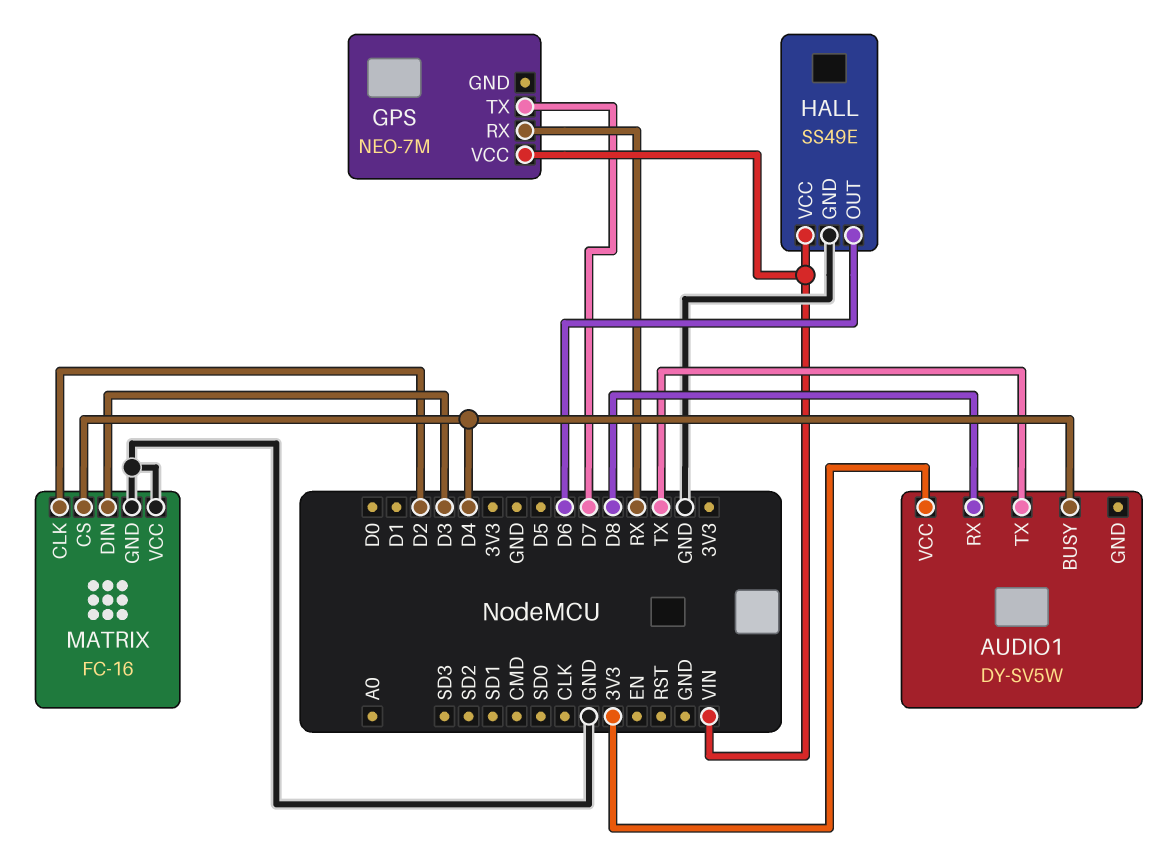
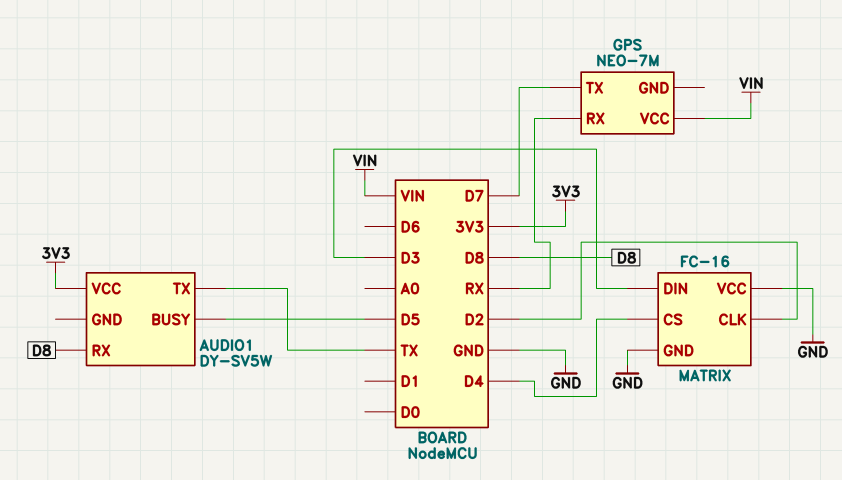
AUDIO1 pin BUSY: D4 -> D5
HALL: SS49E -> none
HALL pin GND: GND -> none
HALL pin OUT: D6 -> none
HALL pin VCC: VIN -> none

